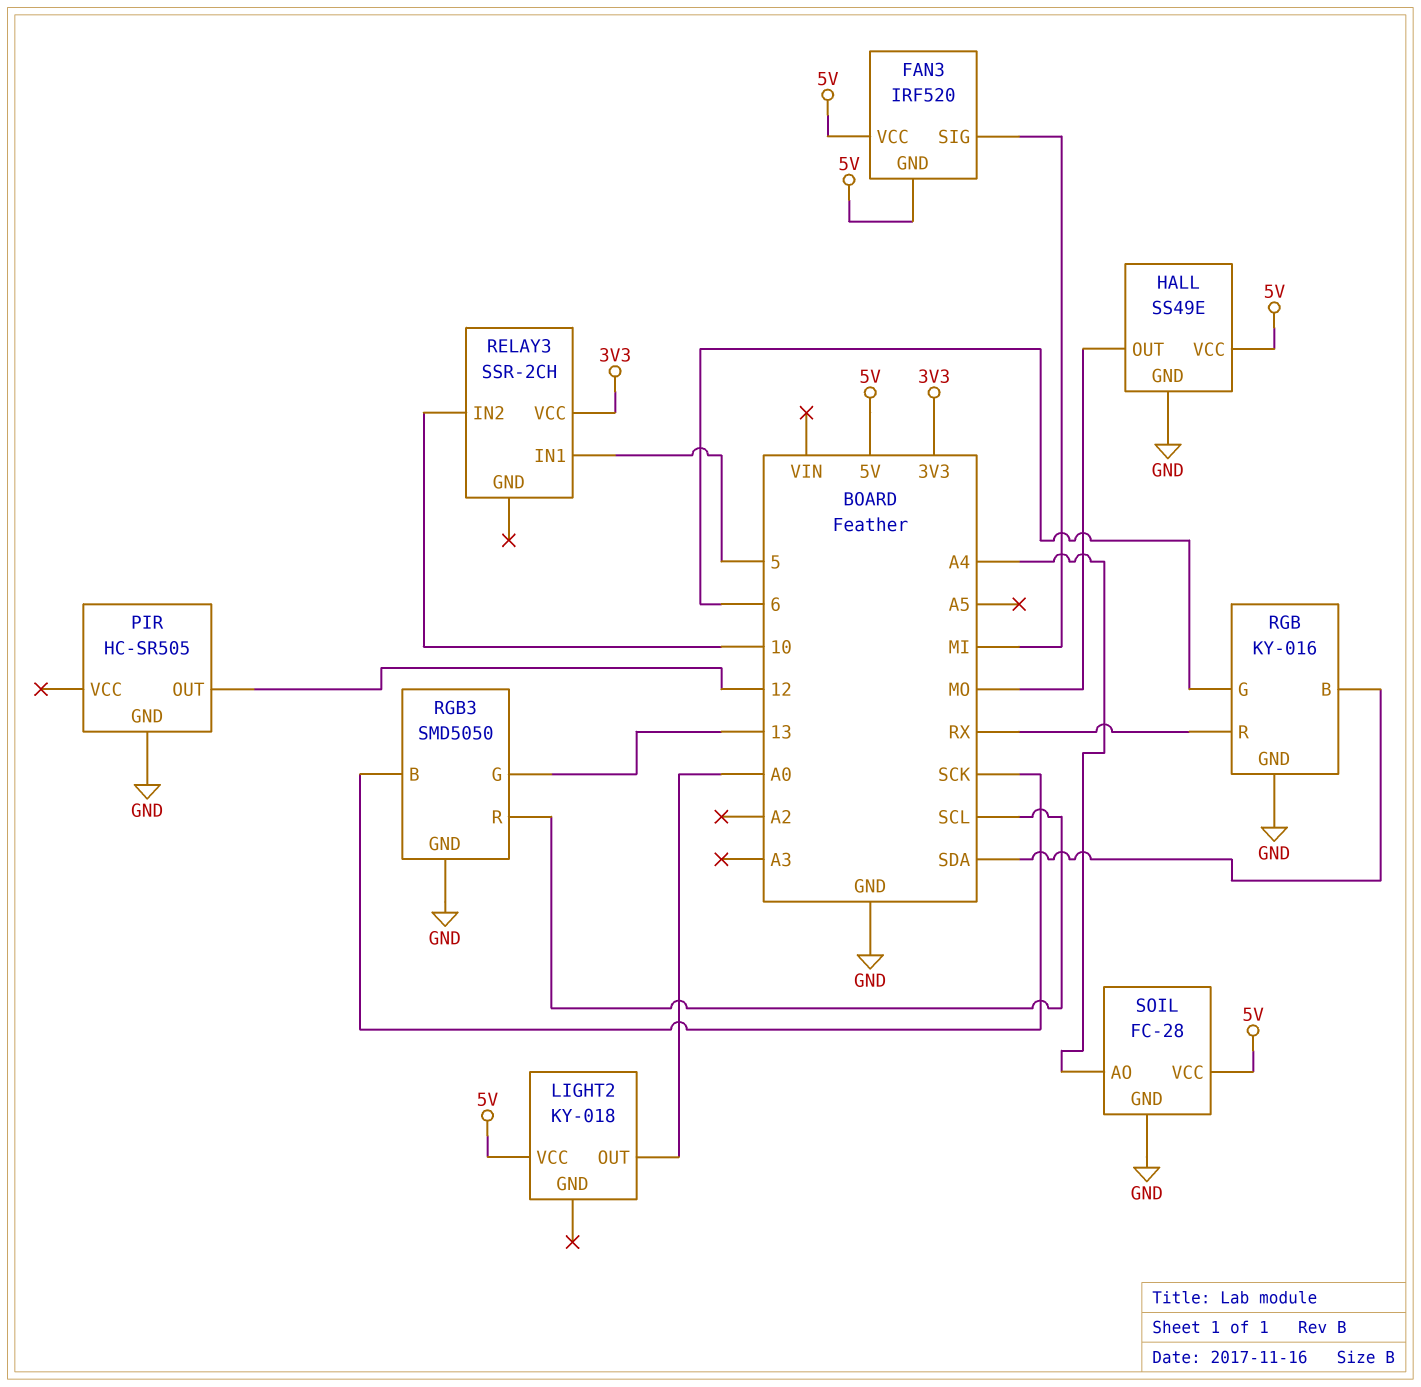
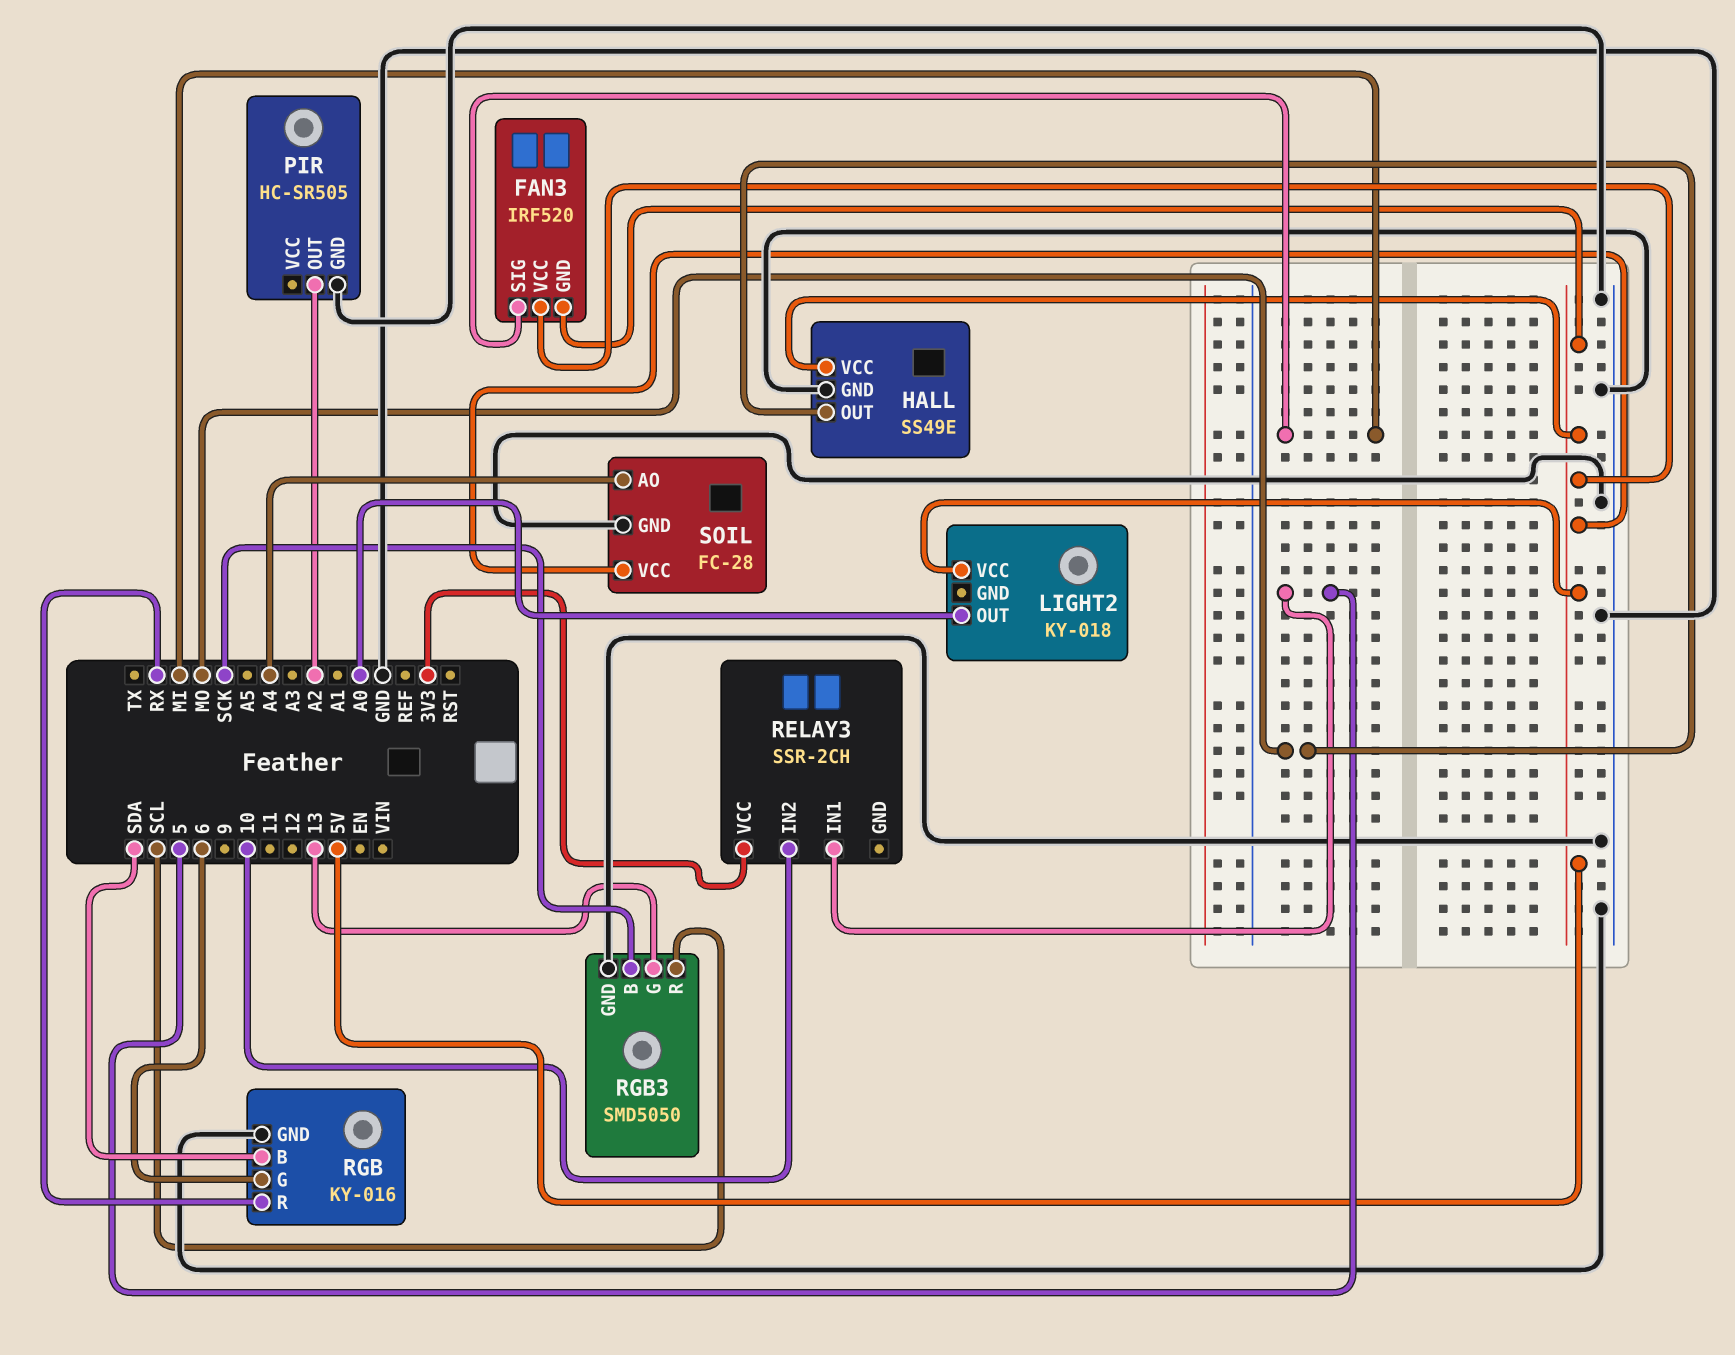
PIR pin OUT: 12 -> A2

